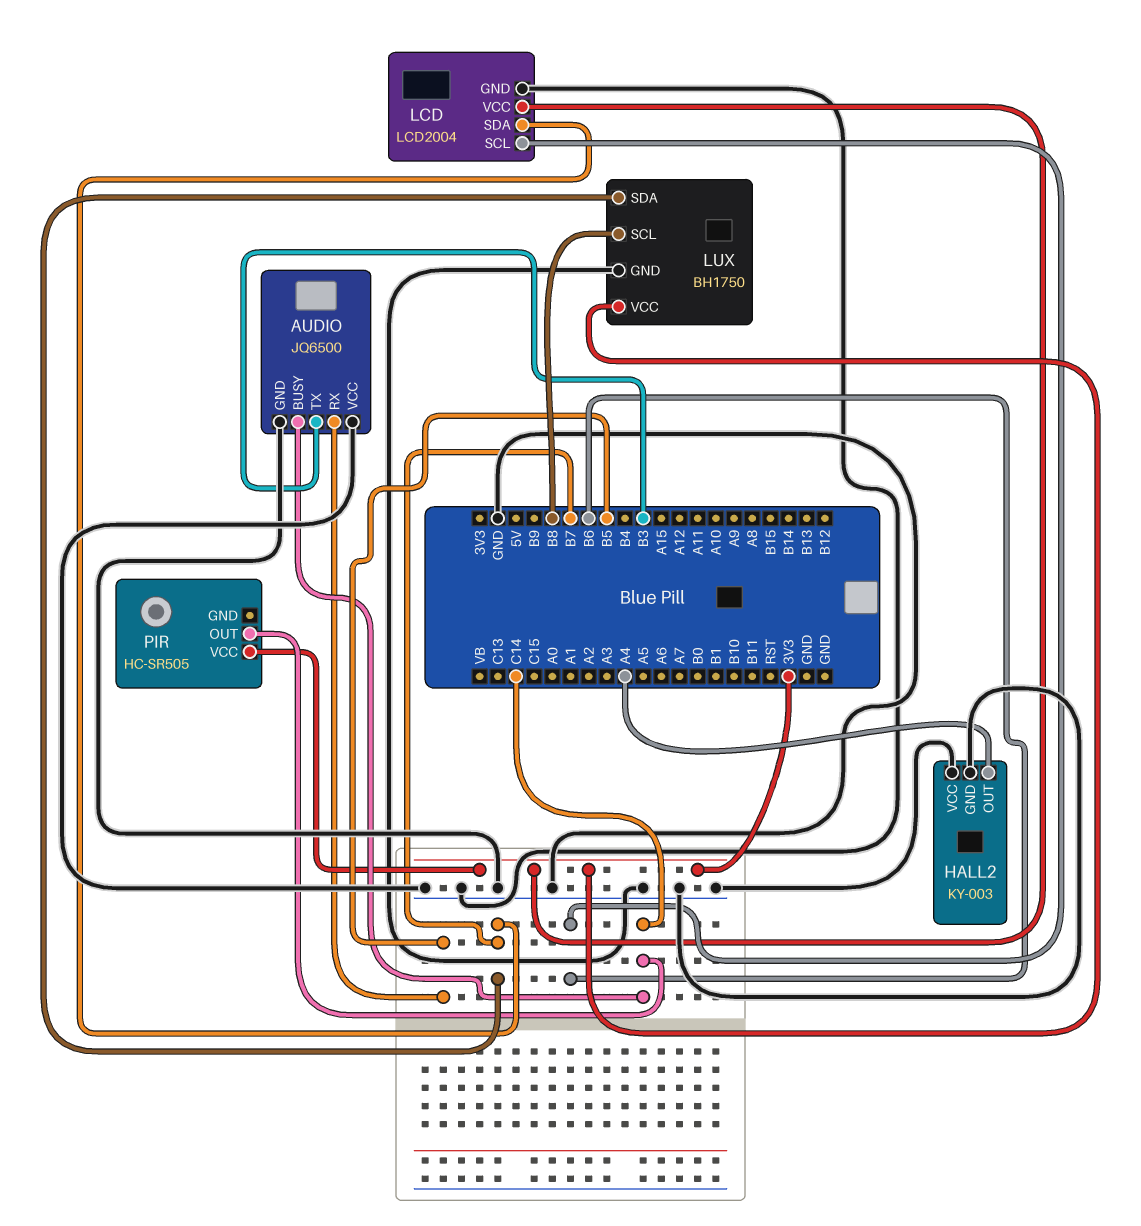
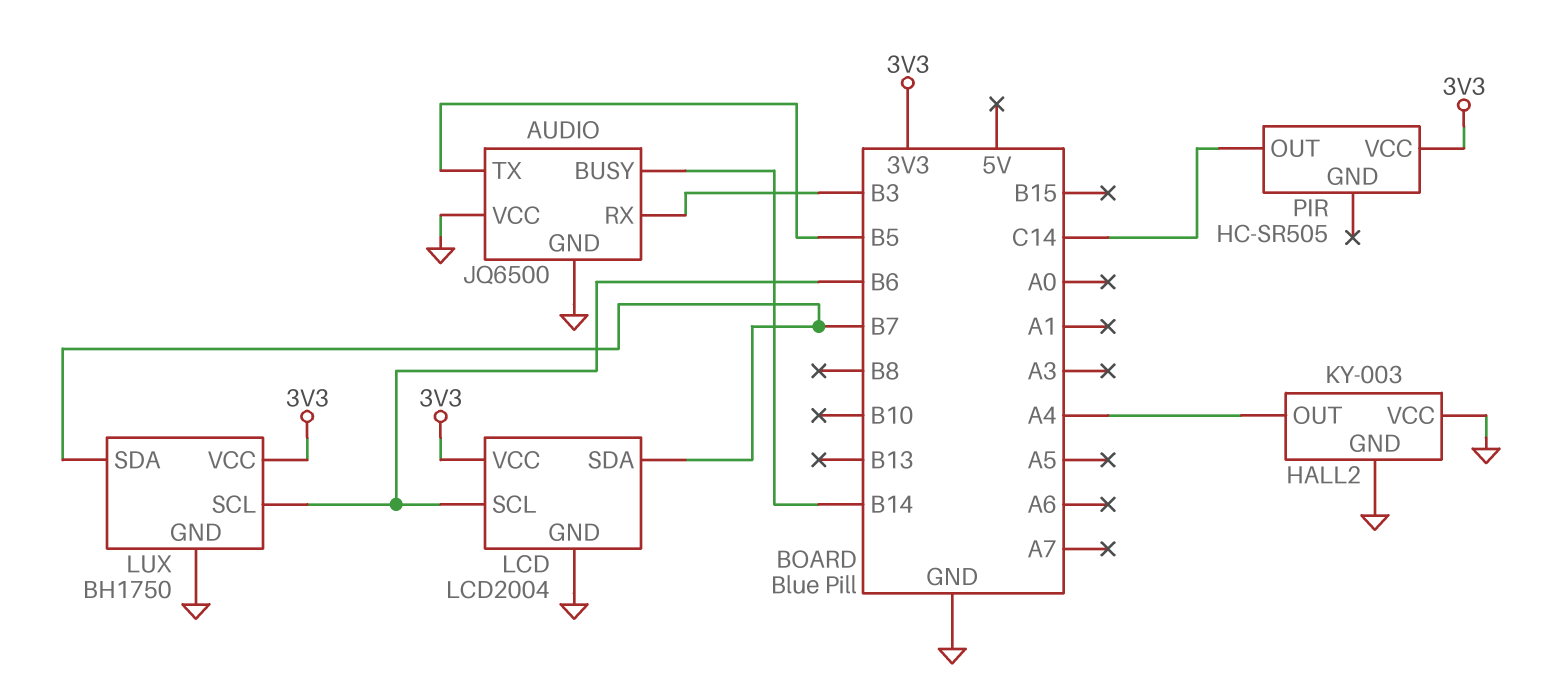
AUDIO pin BUSY: C14 -> B14
AUDIO pin RX: B5 -> B3
AUDIO pin TX: B3 -> B5
LUX pin SCL: B8 -> B6

